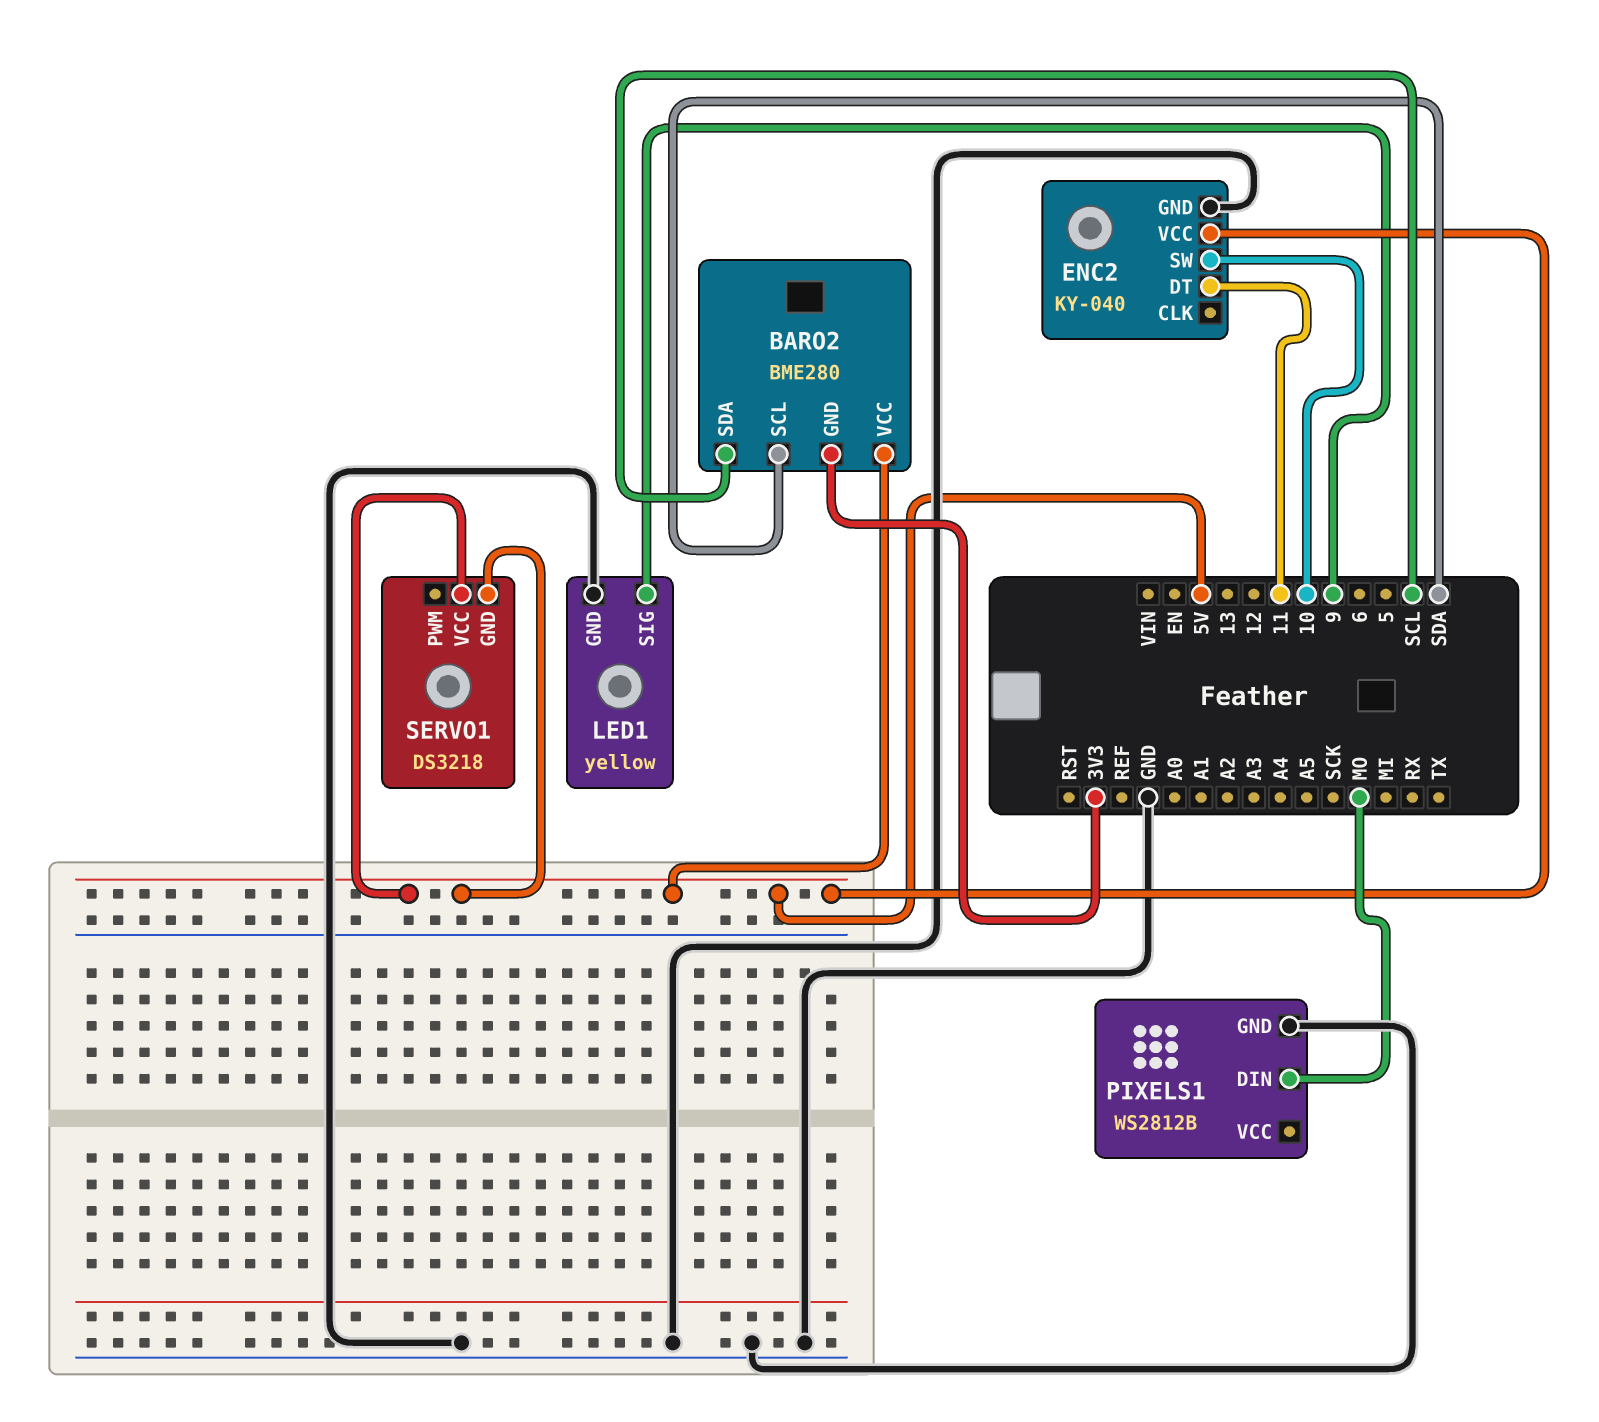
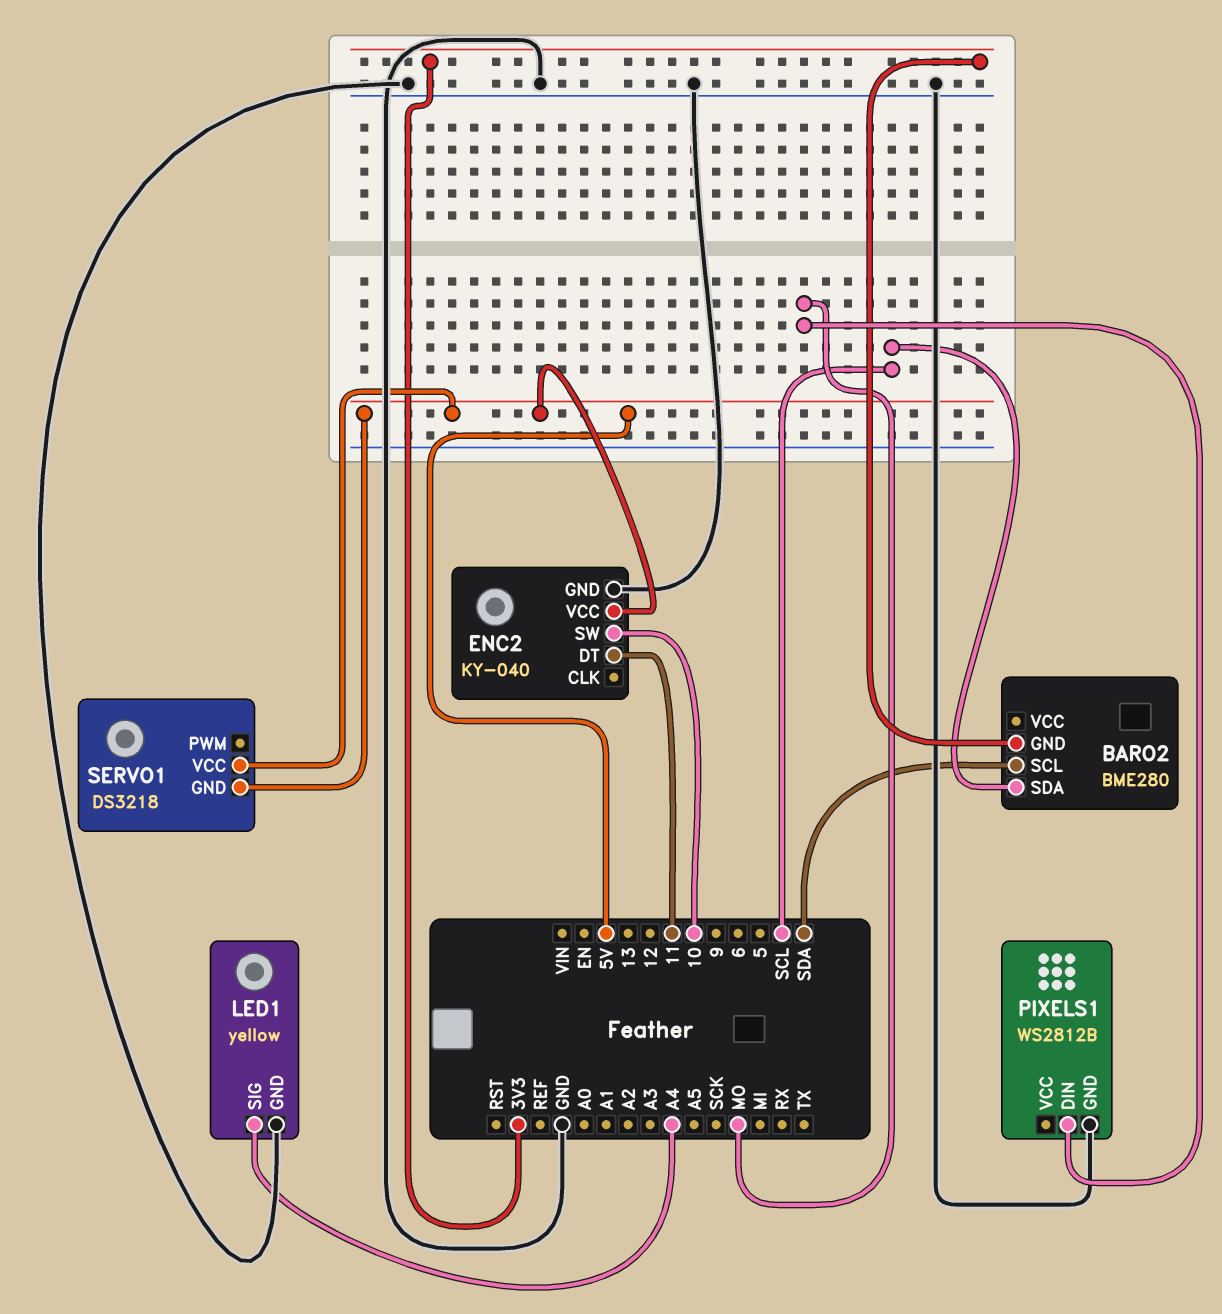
BARO2 pin VCC: 5V -> none
LED1 pin SIG: 9 -> A4

